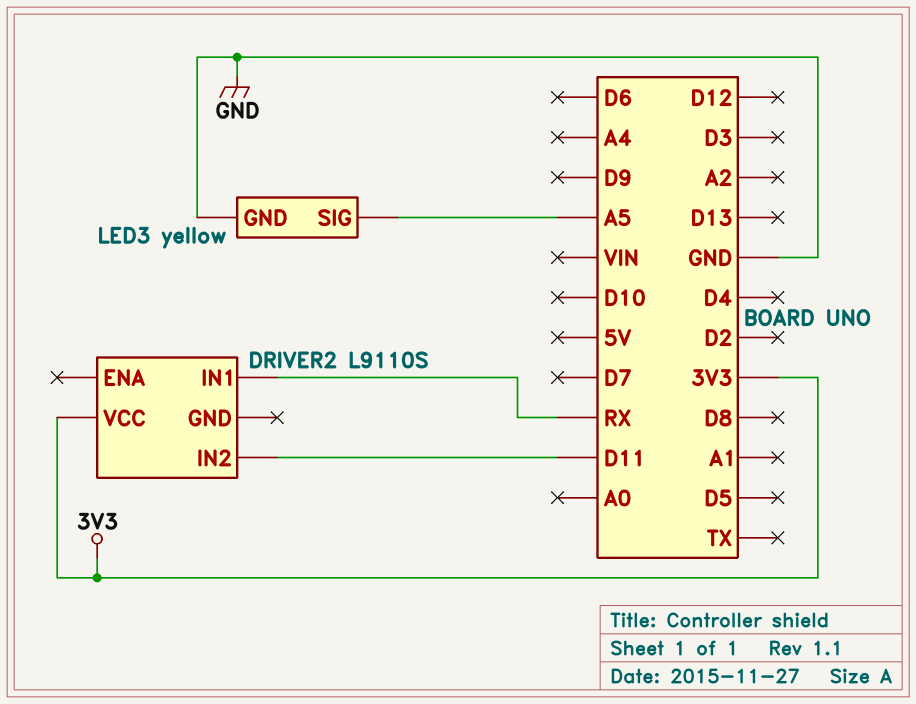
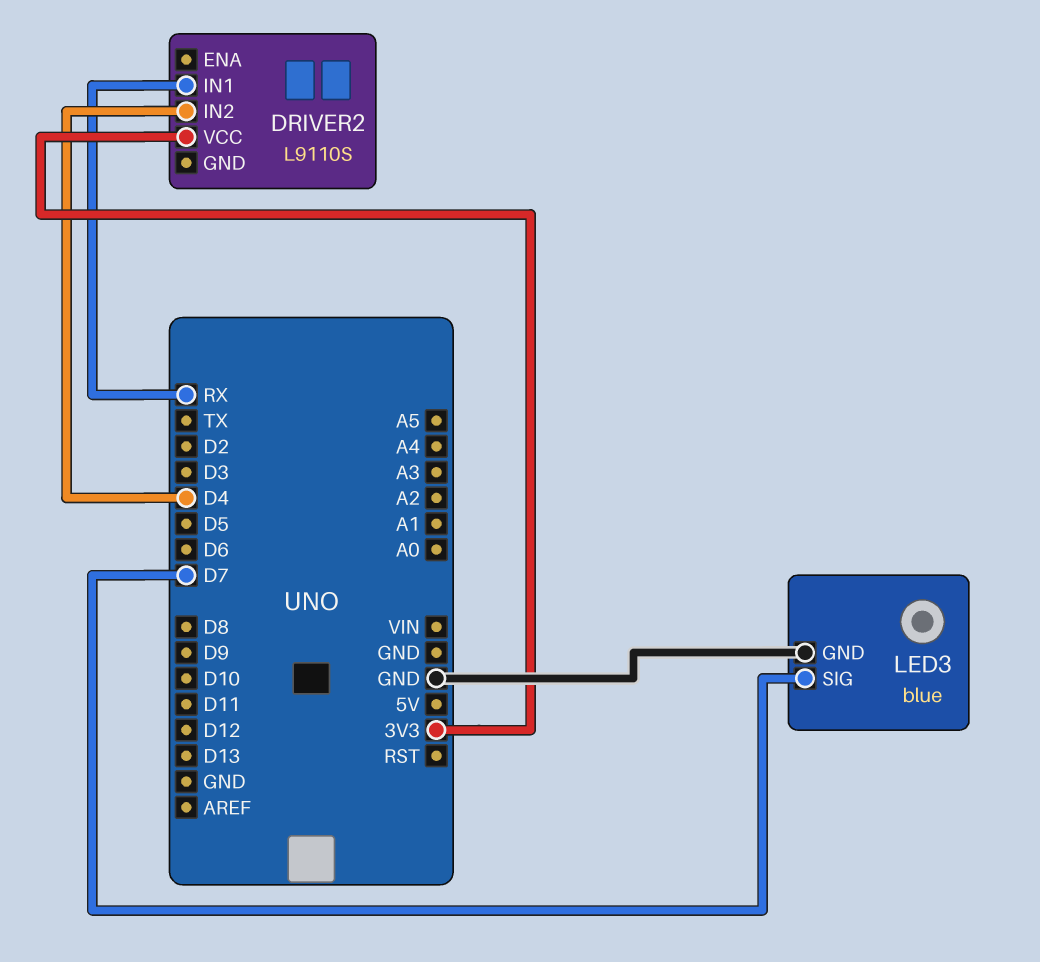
DRIVER2 pin IN2: D11 -> D4
LED3: yellow -> blue
LED3 pin SIG: A5 -> D7

